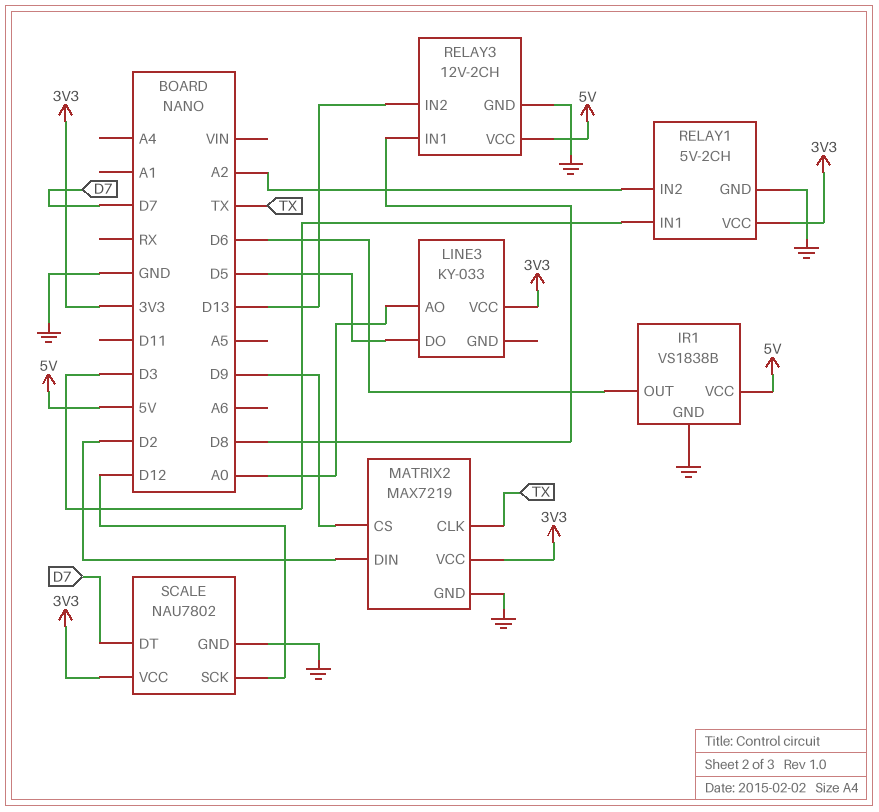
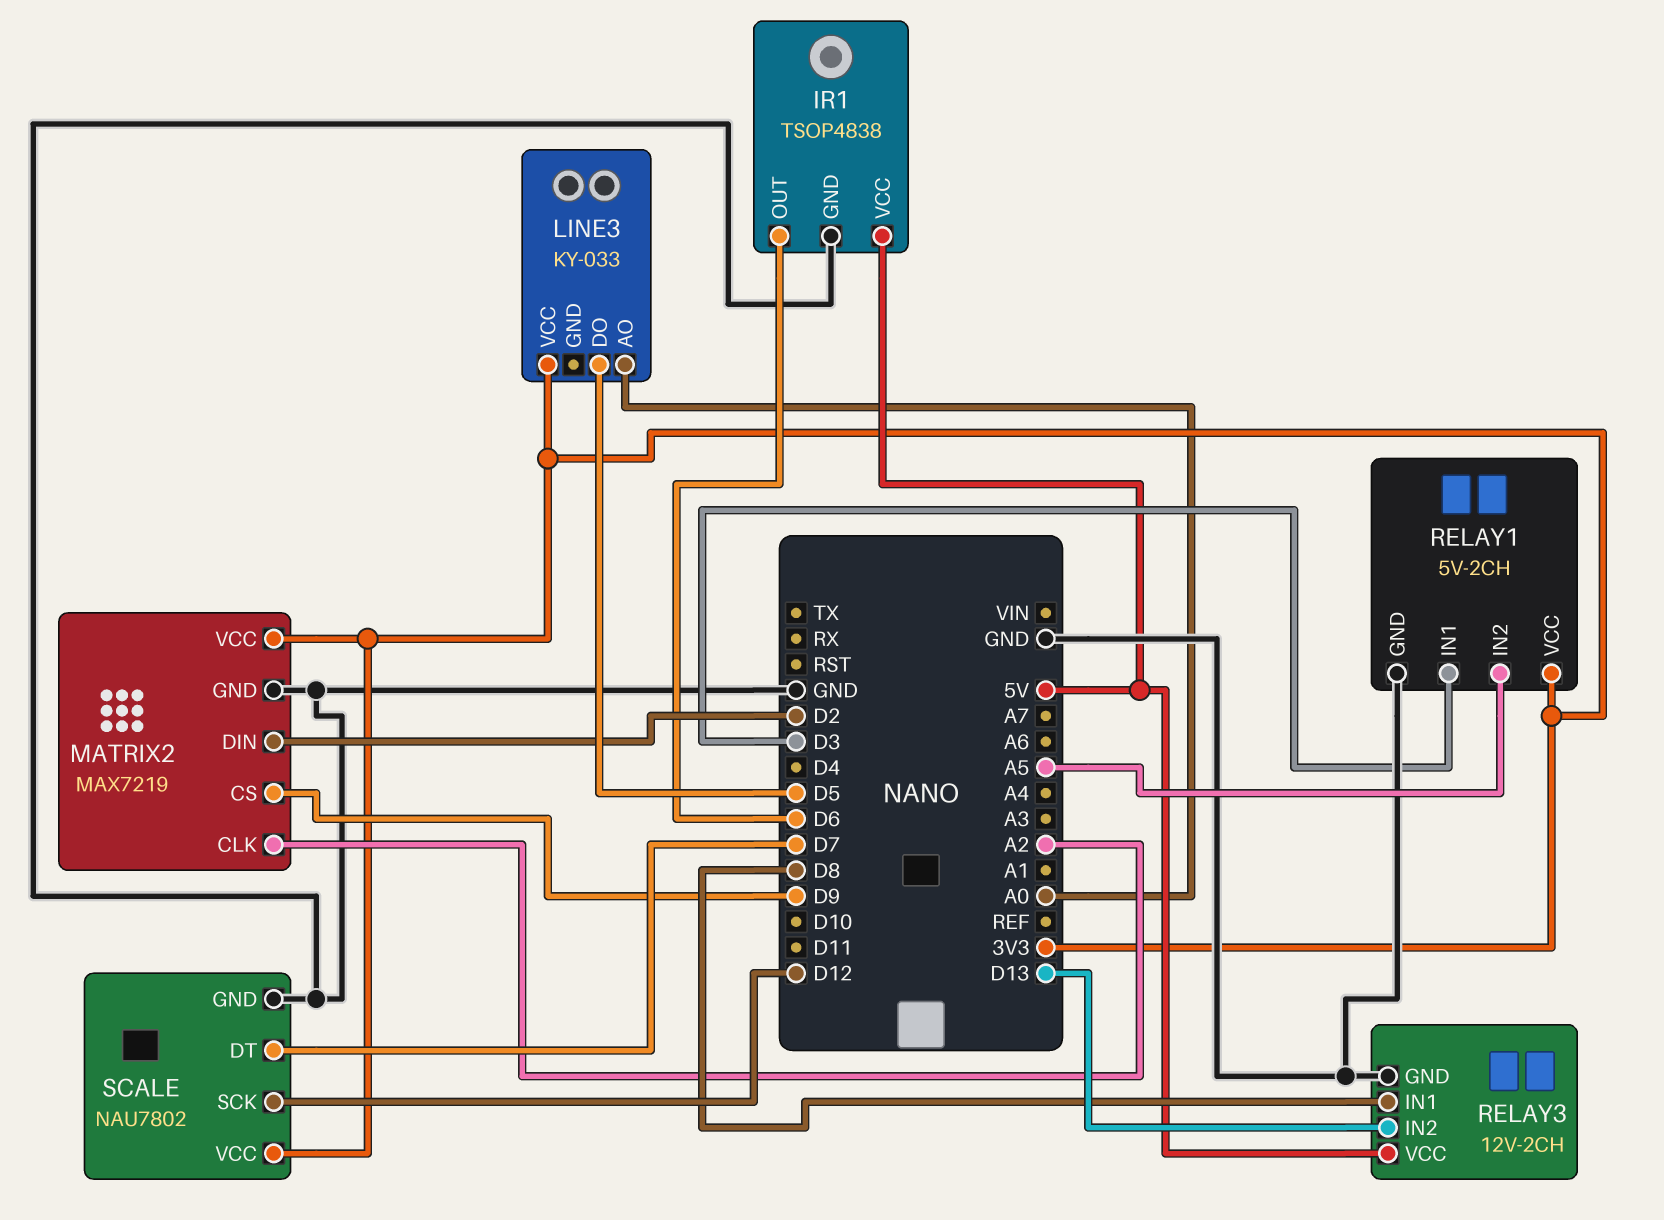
IR1: VS1838B -> TSOP4838
MATRIX2 pin CLK: TX -> A2
RELAY1 pin IN2: A2 -> A5

